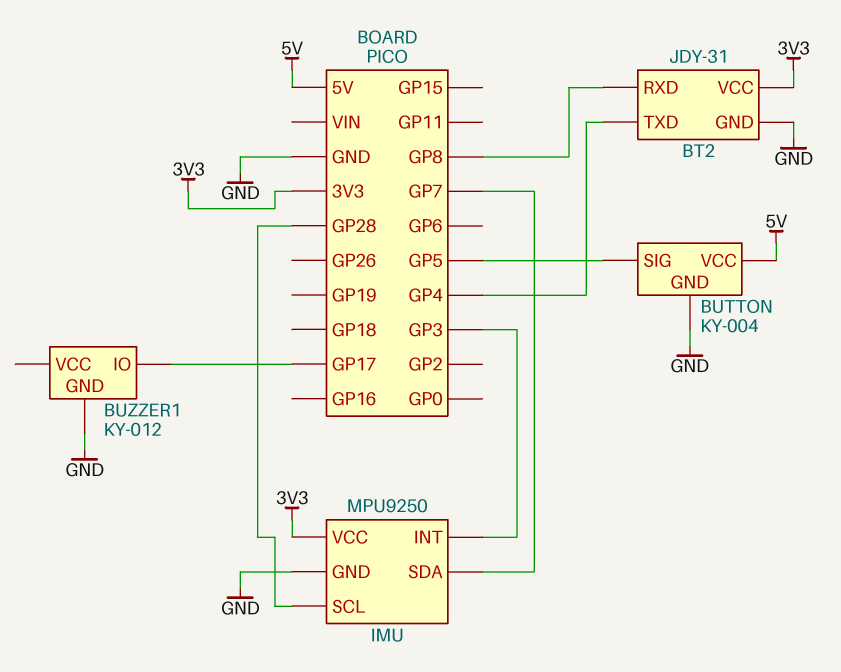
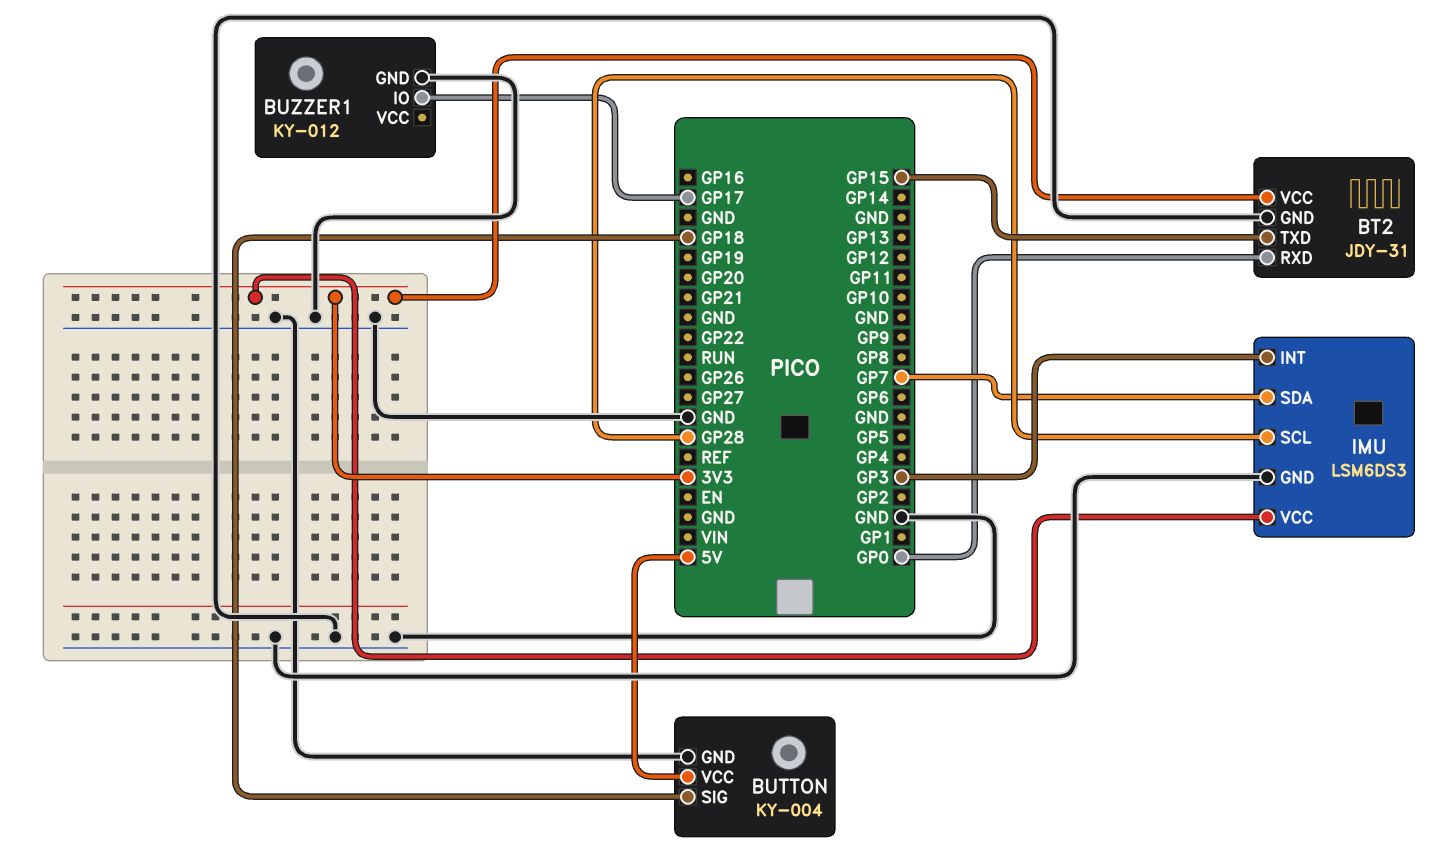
BT2 pin RXD: GP8 -> GP0
BT2 pin TXD: GP4 -> GP15
BUTTON pin SIG: GP5 -> GP18
IMU: MPU9250 -> LSM6DS3

